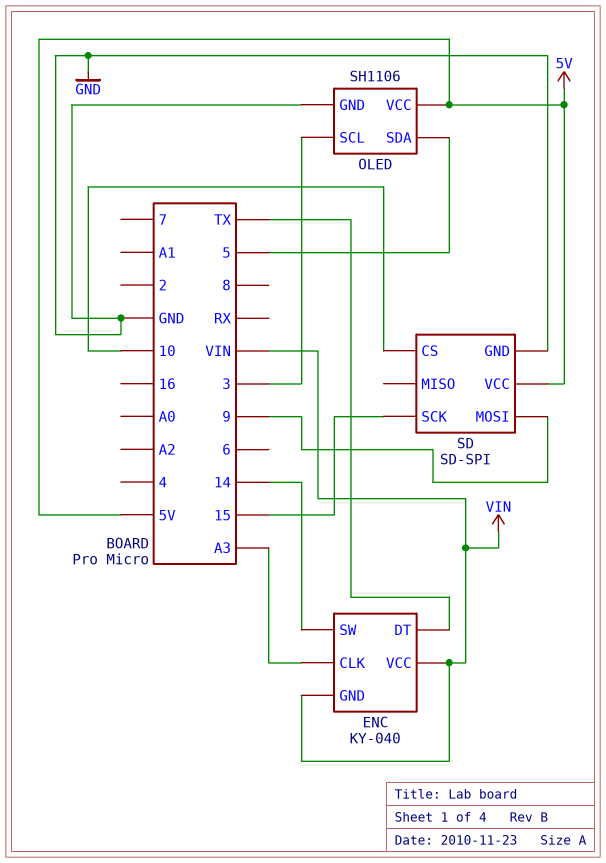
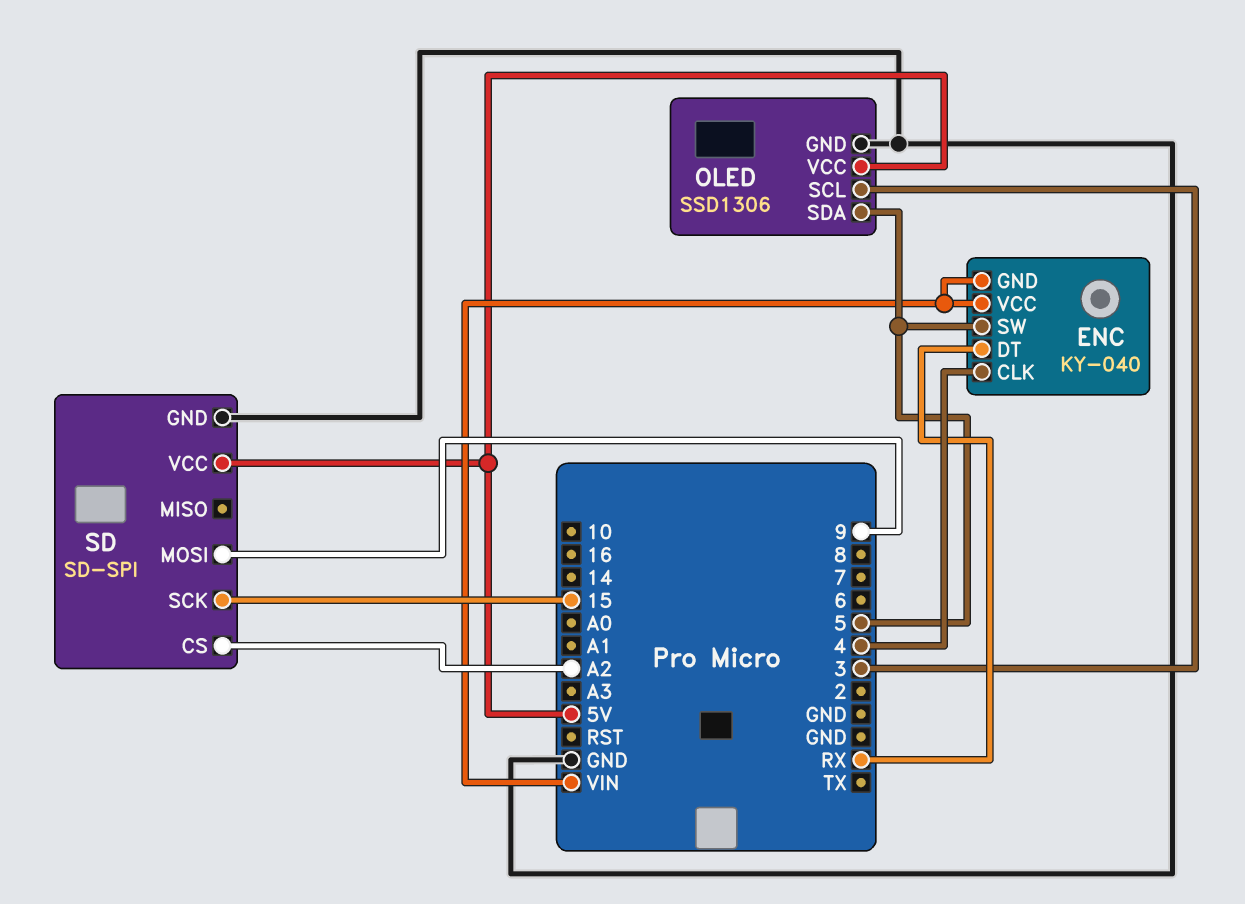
ENC pin CLK: A3 -> 4
ENC pin DT: TX -> RX
ENC pin SW: 14 -> 5
OLED: SH1106 -> SSD1306
SD pin CS: 10 -> A2

